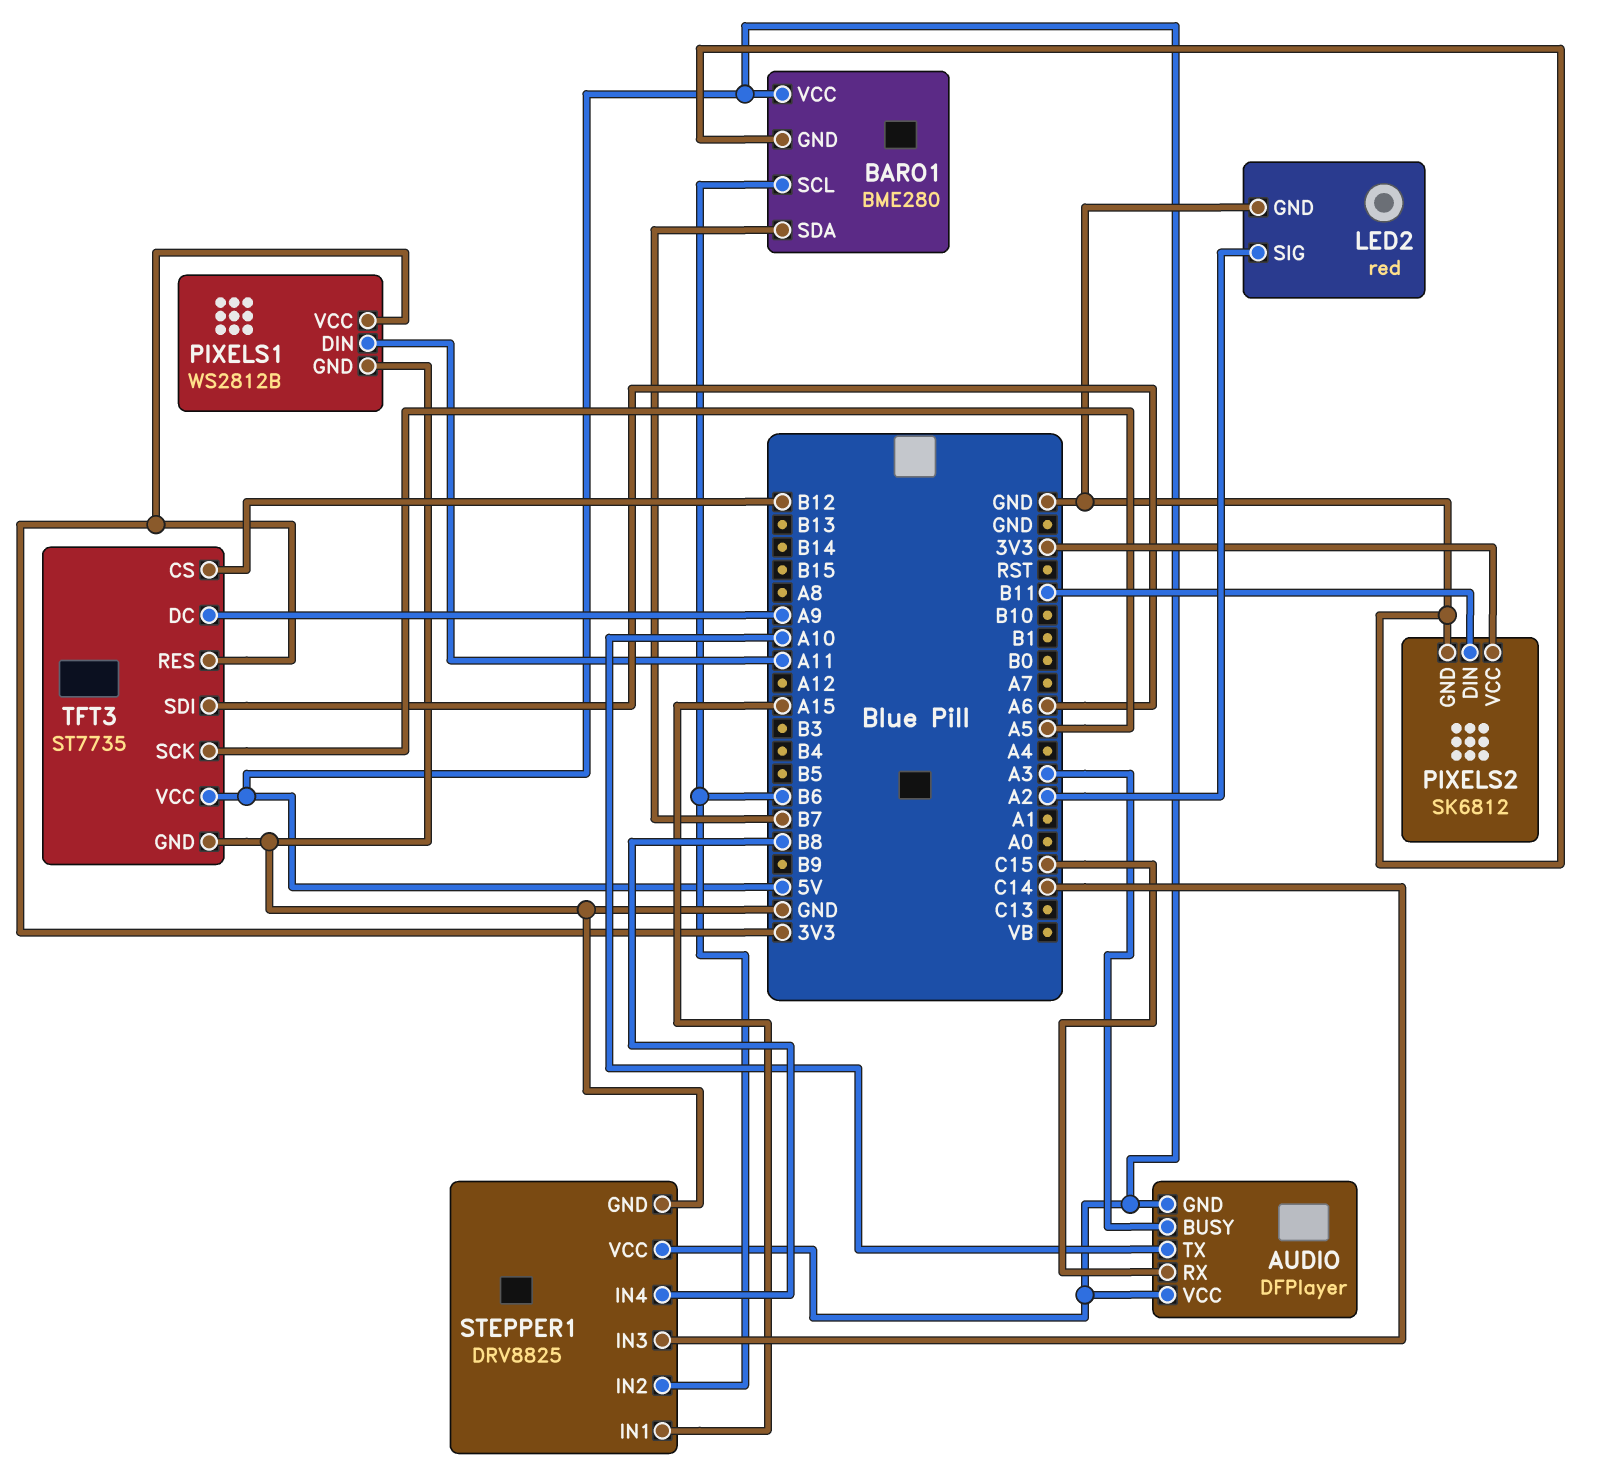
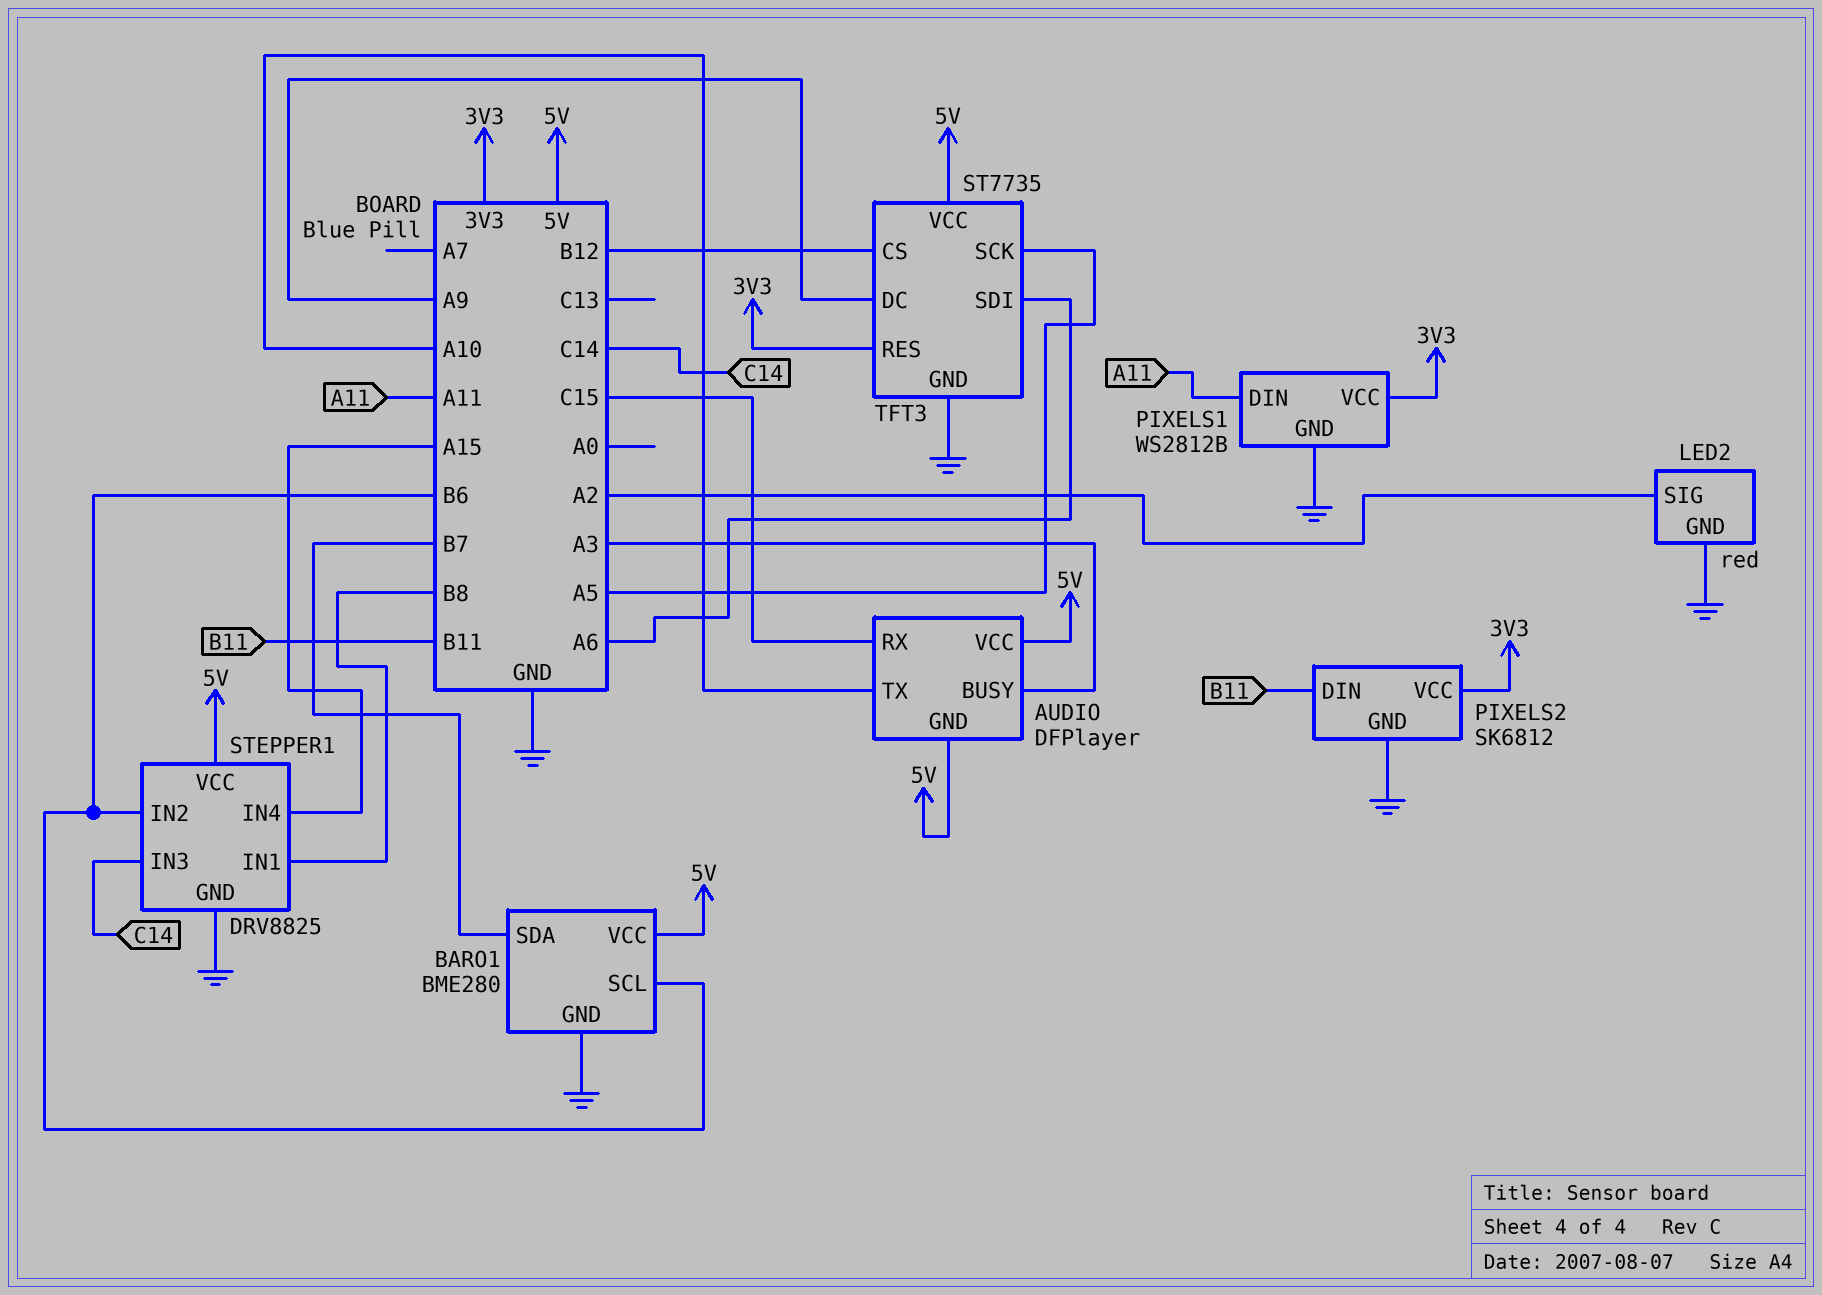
STEPPER1 pin IN1: A15 -> B8
STEPPER1 pin IN4: B8 -> A15

